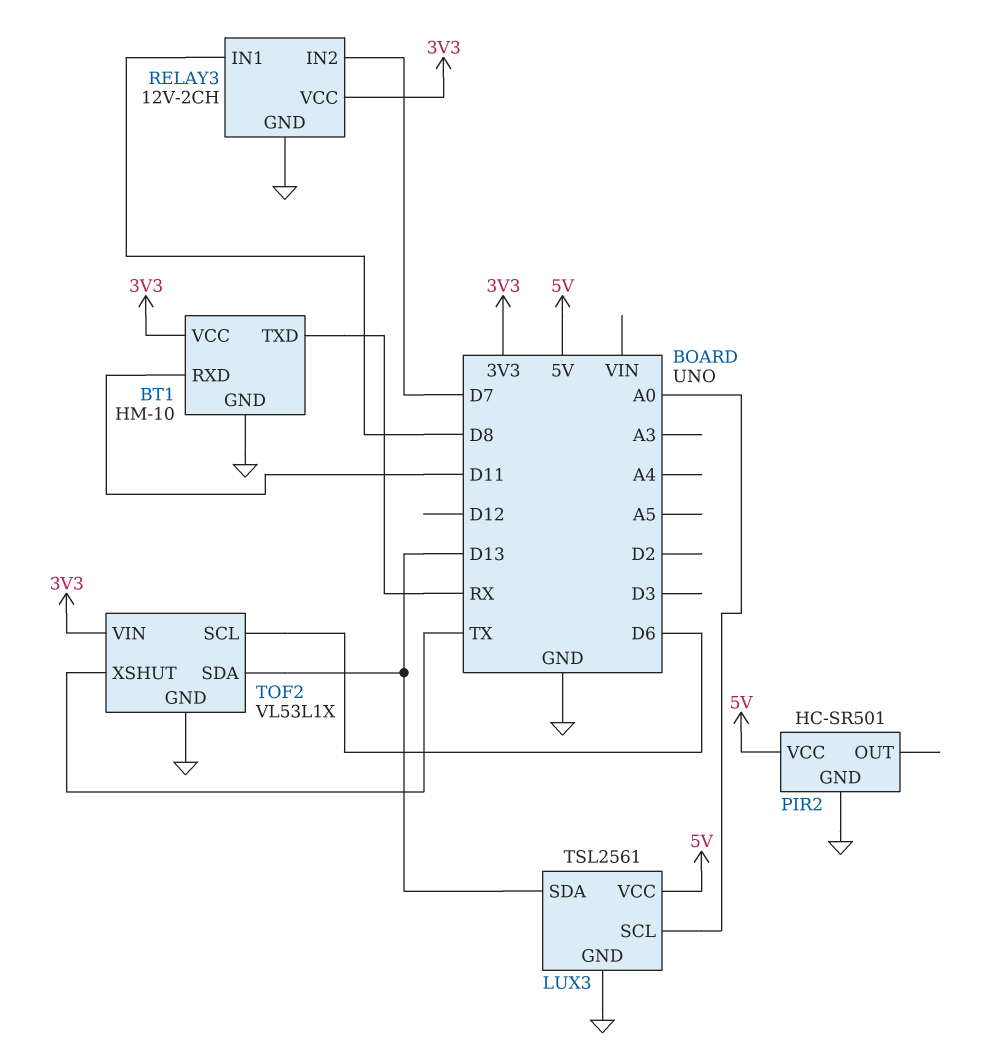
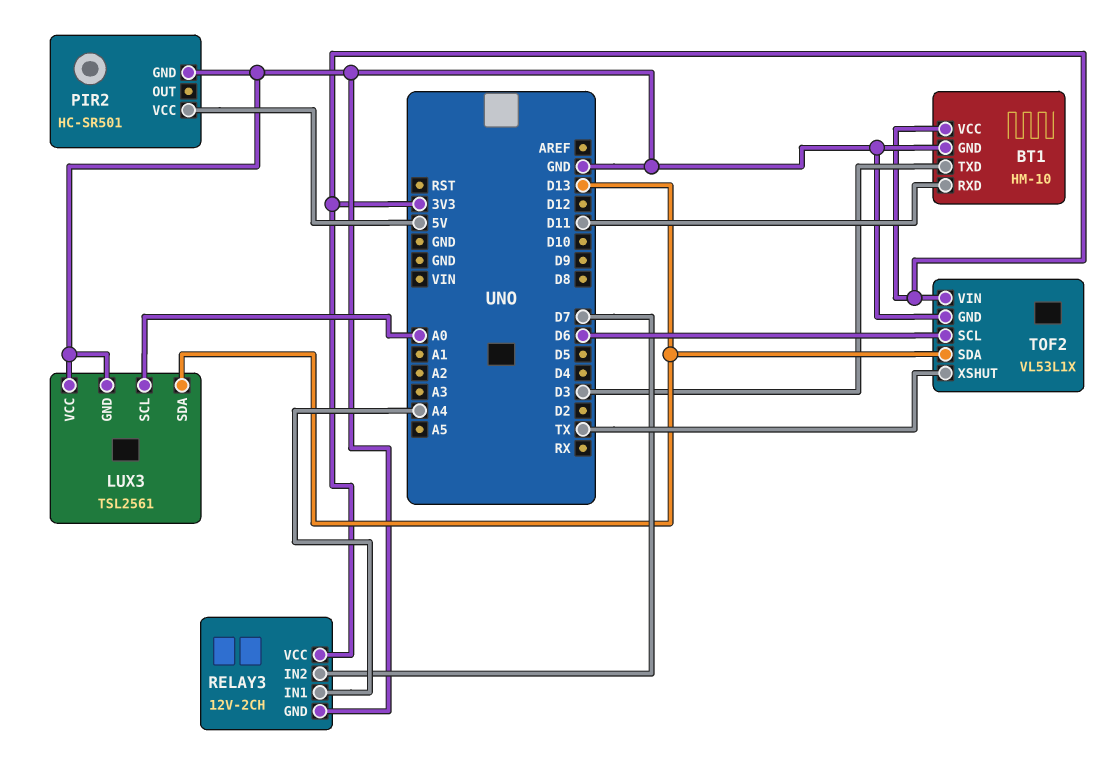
BT1 pin TXD: RX -> D3
LUX3 pin VCC: 5V -> GND
RELAY3 pin IN1: D8 -> A4

